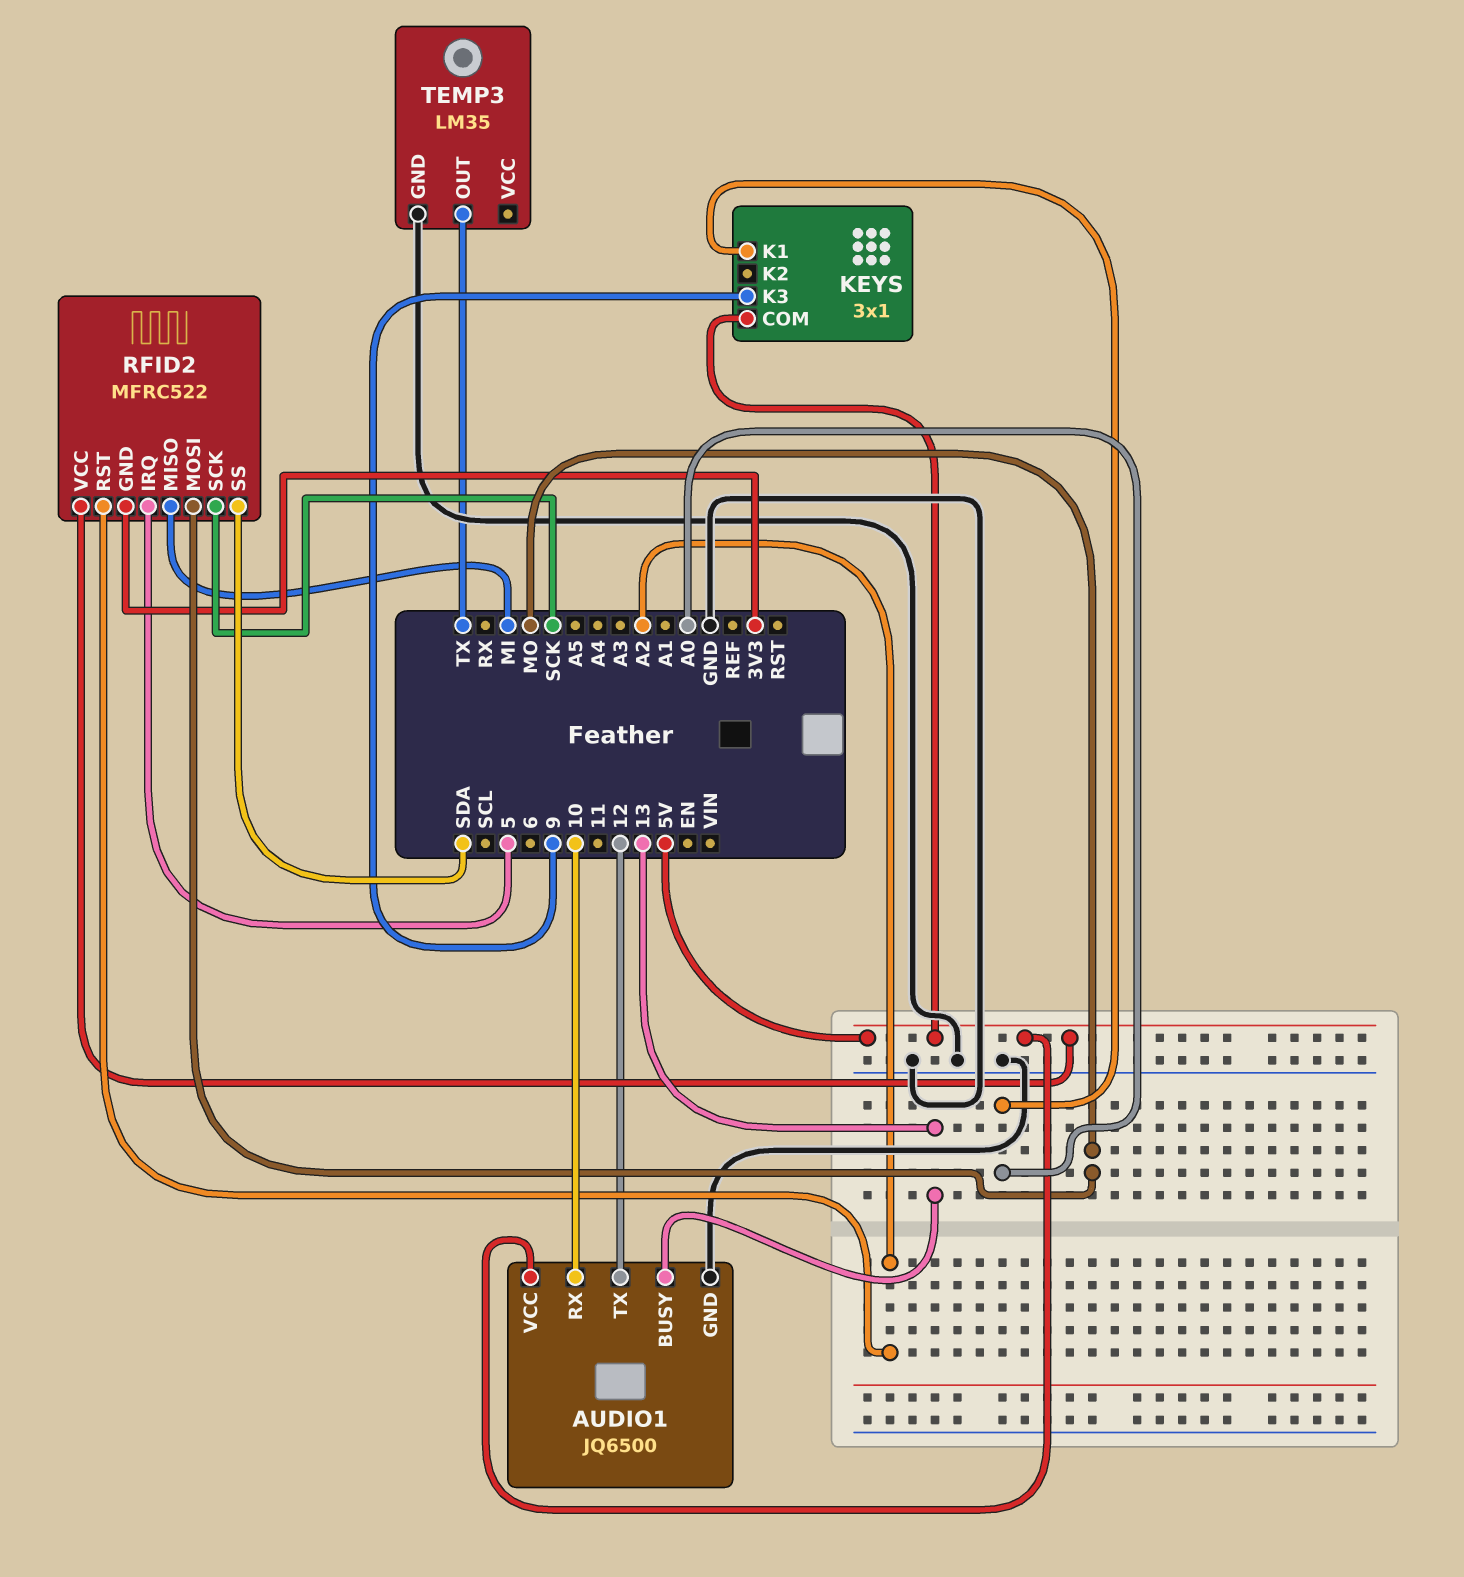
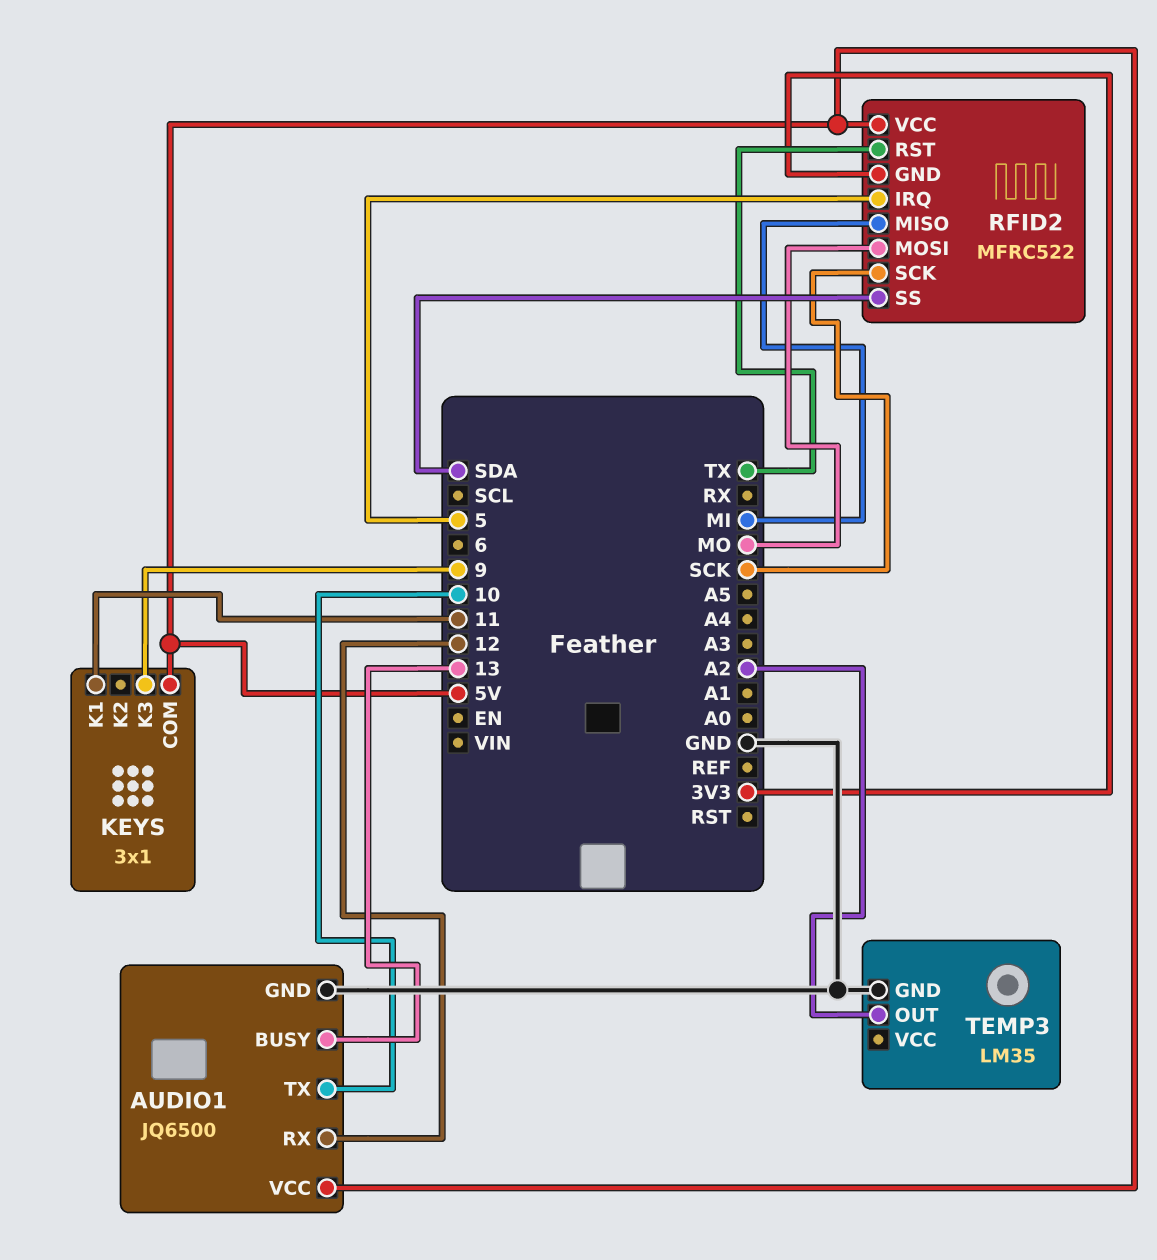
AUDIO1 pin RX: 10 -> 12
AUDIO1 pin TX: 12 -> 10
KEYS pin K1: A0 -> 11
RFID2 pin RST: A2 -> TX
TEMP3 pin OUT: TX -> A2

